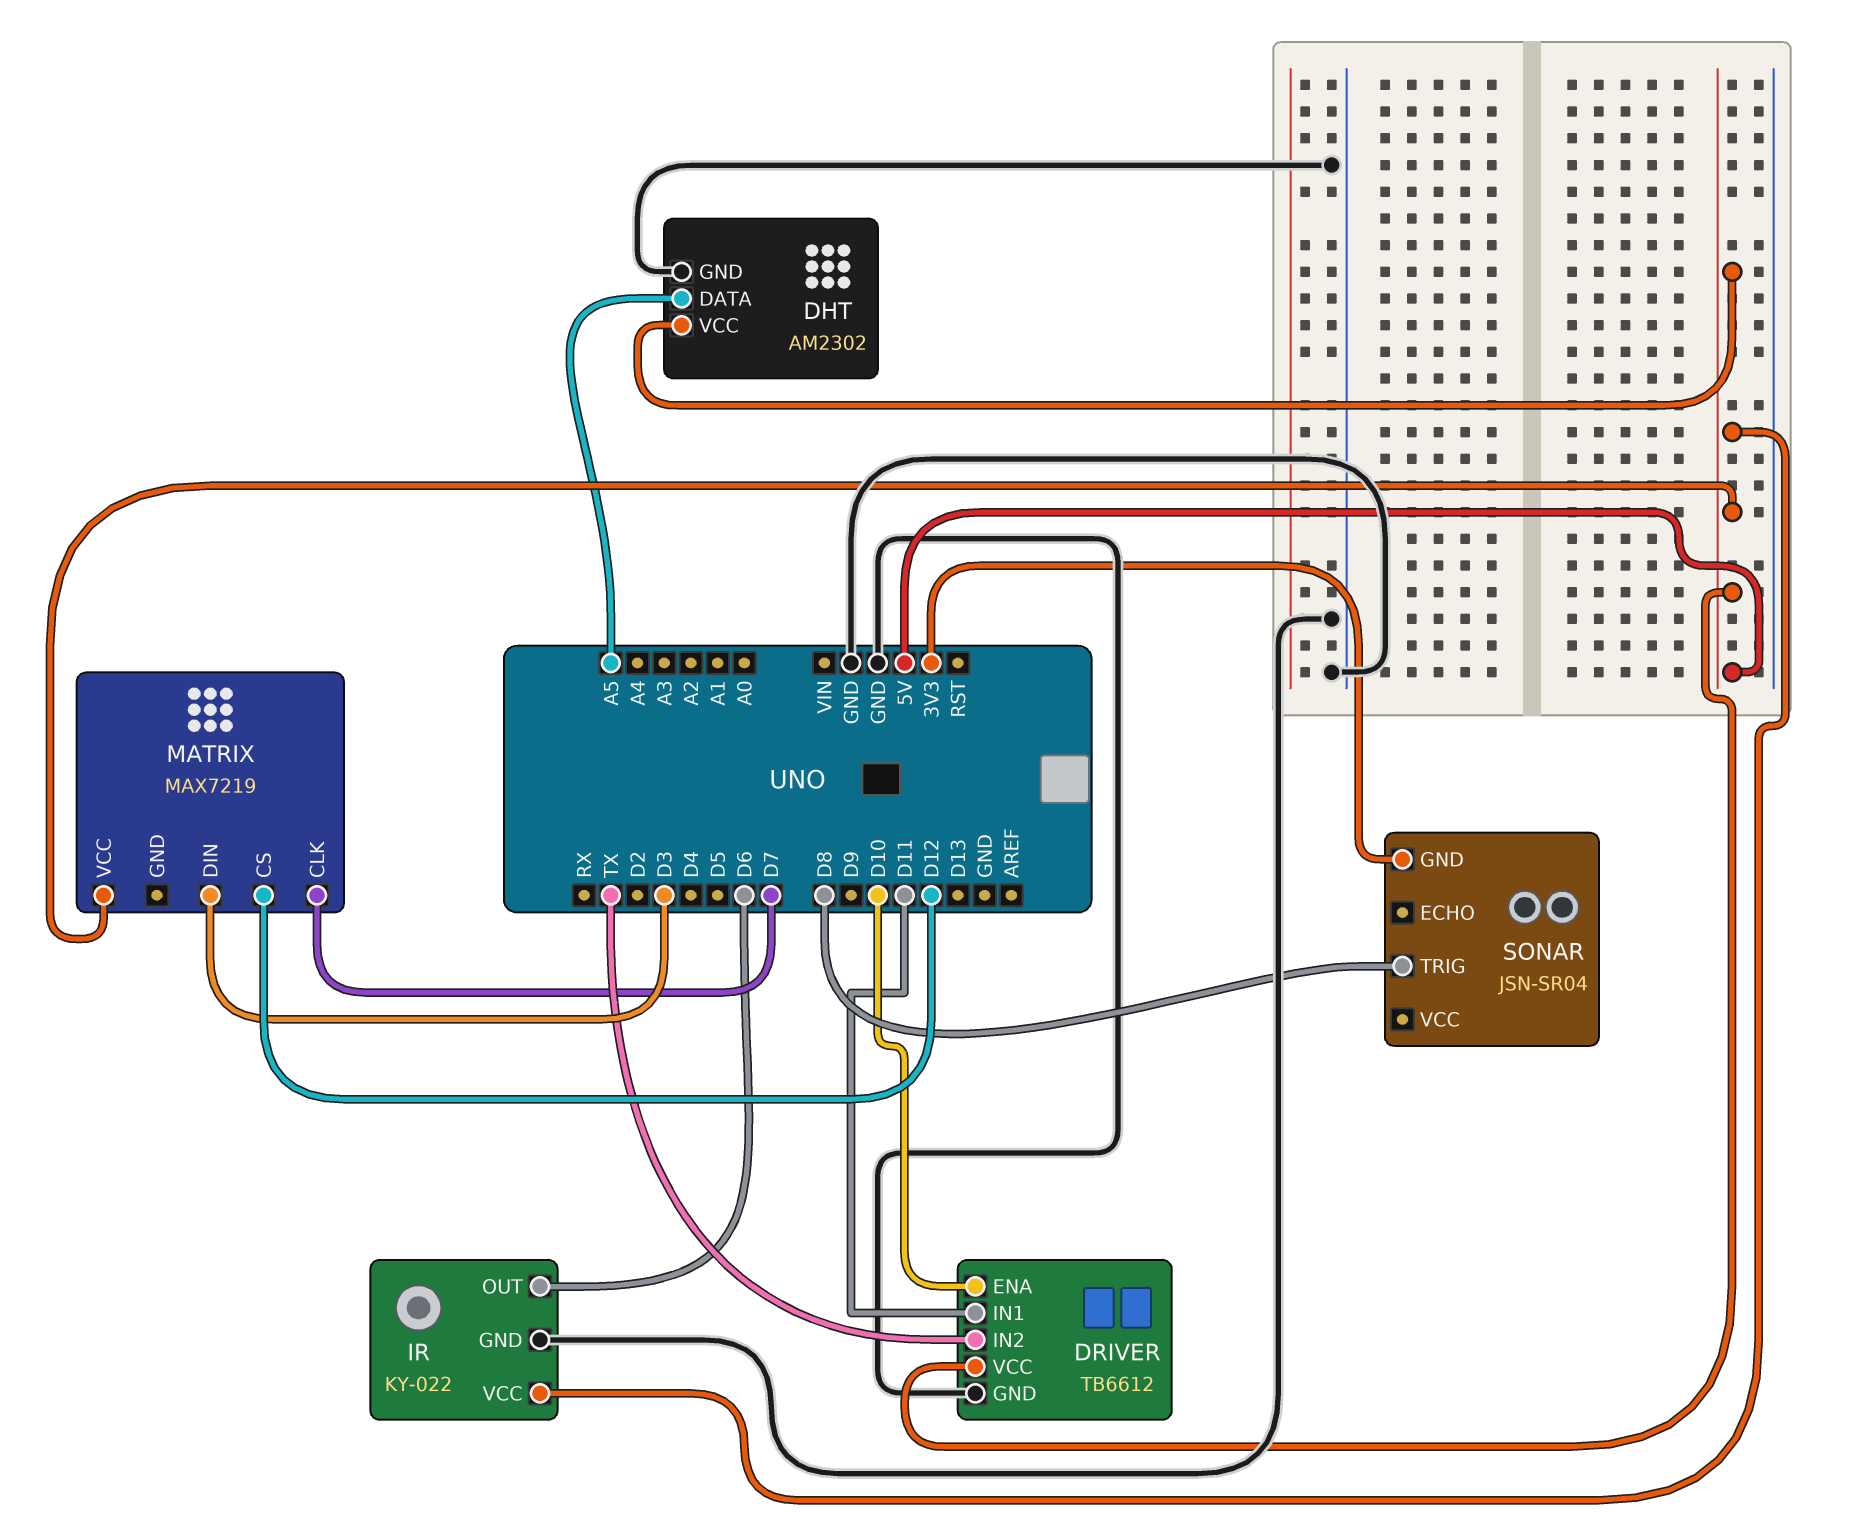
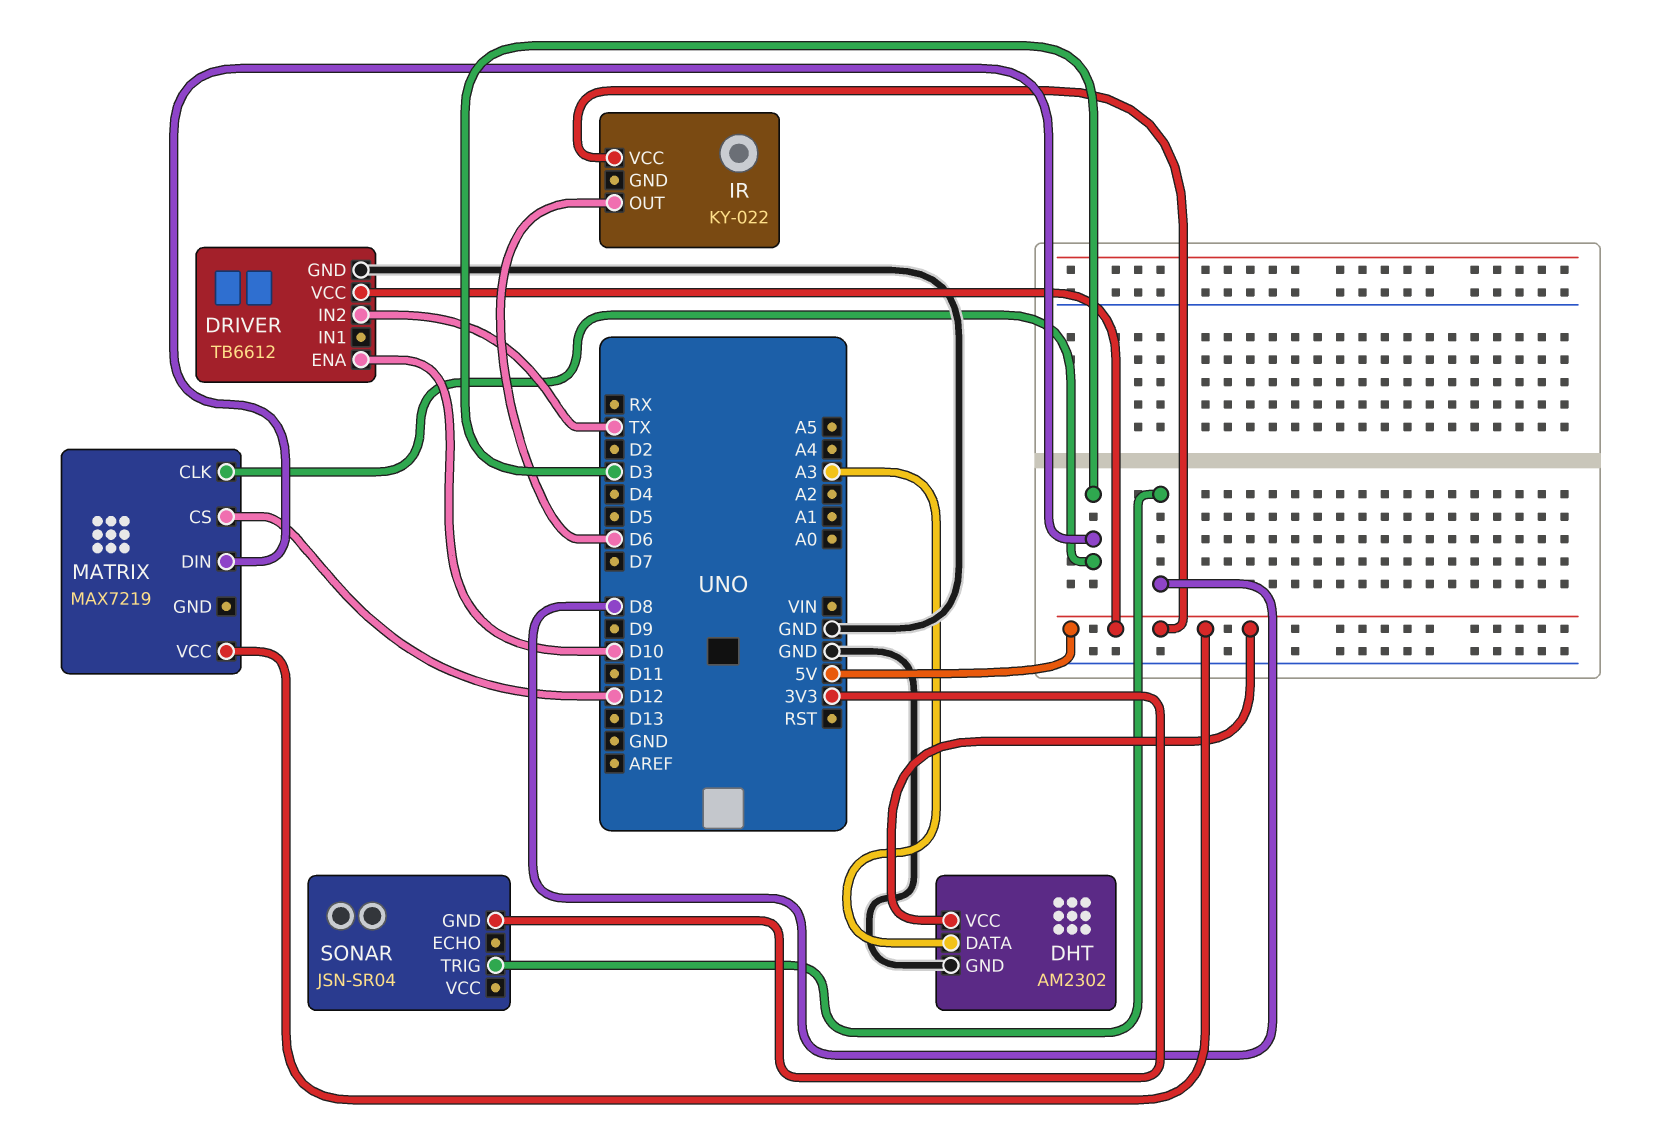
DHT pin DATA: A5 -> A3
DRIVER pin IN1: D11 -> none
IR pin GND: GND -> none
MATRIX pin CLK: D7 -> D3

